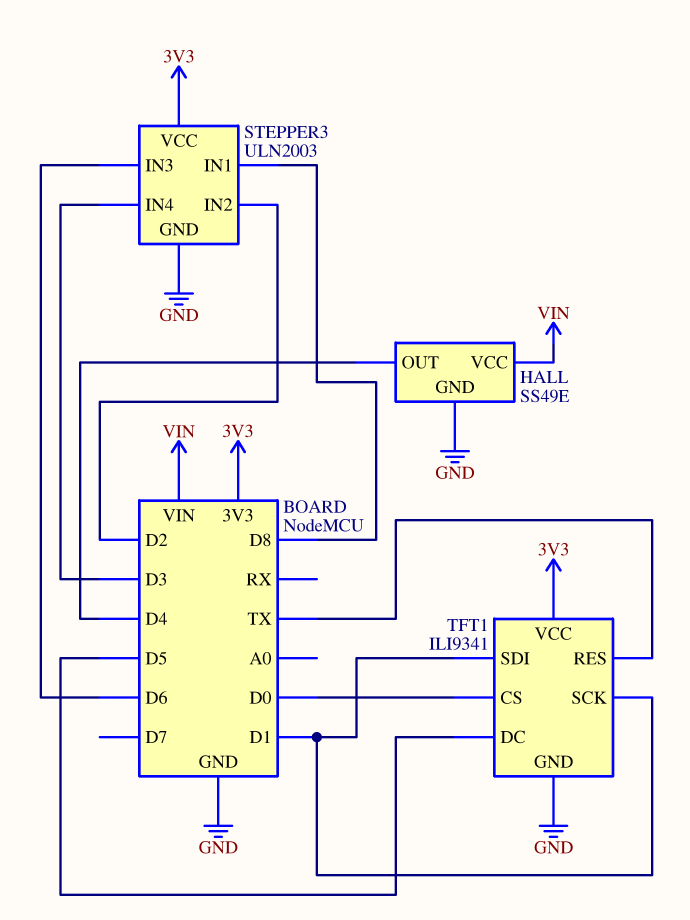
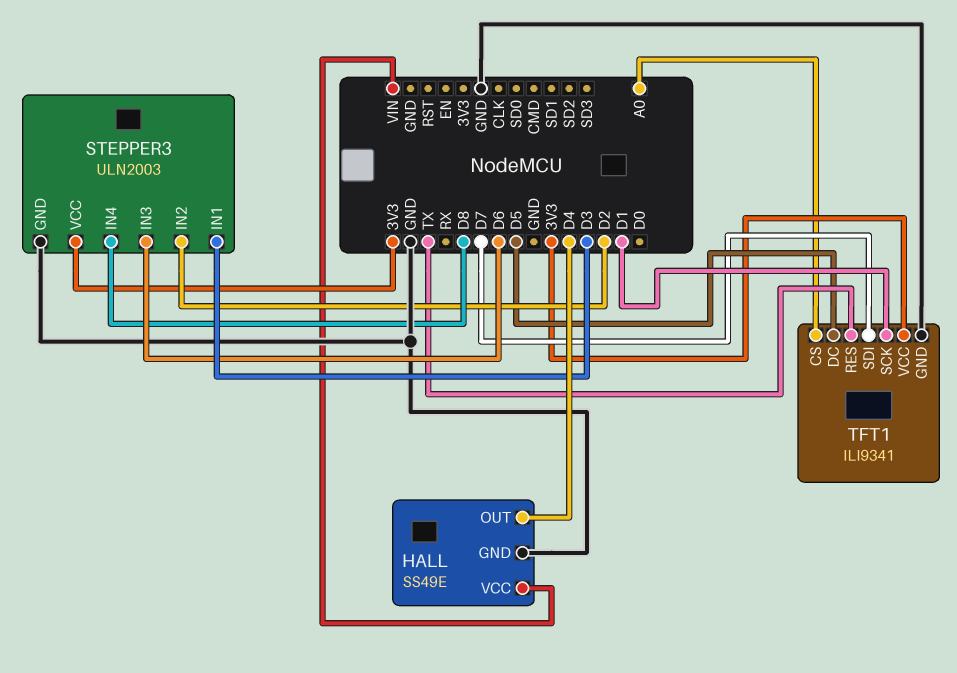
STEPPER3 pin IN1: D8 -> D3
STEPPER3 pin IN4: D3 -> D8
TFT1 pin CS: D0 -> A0
TFT1 pin SDI: D1 -> D7

